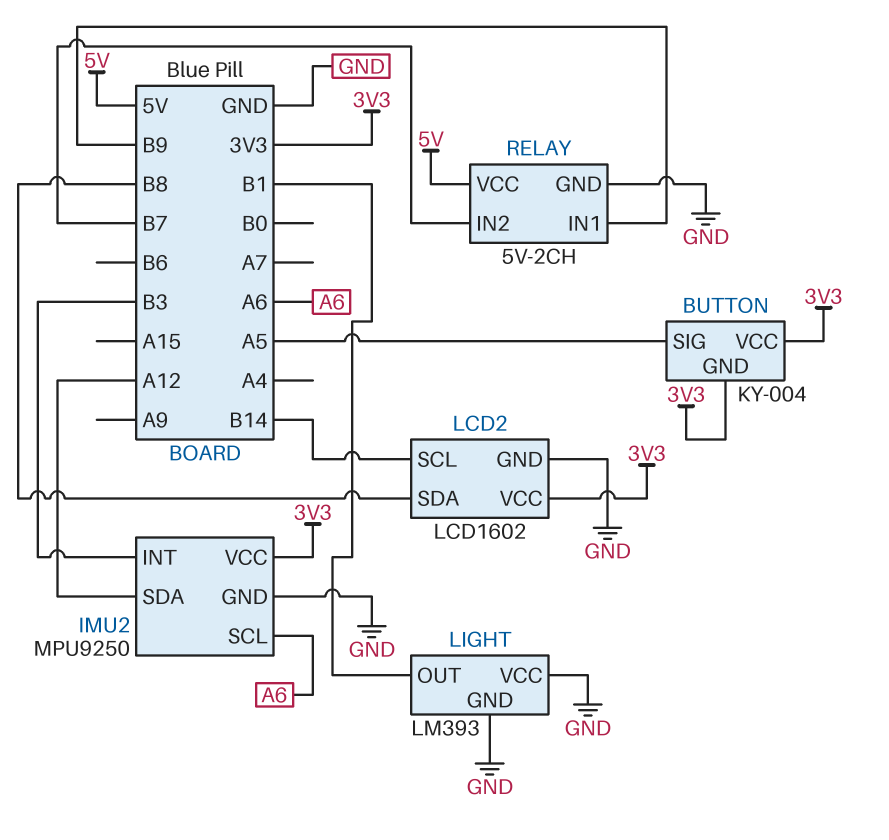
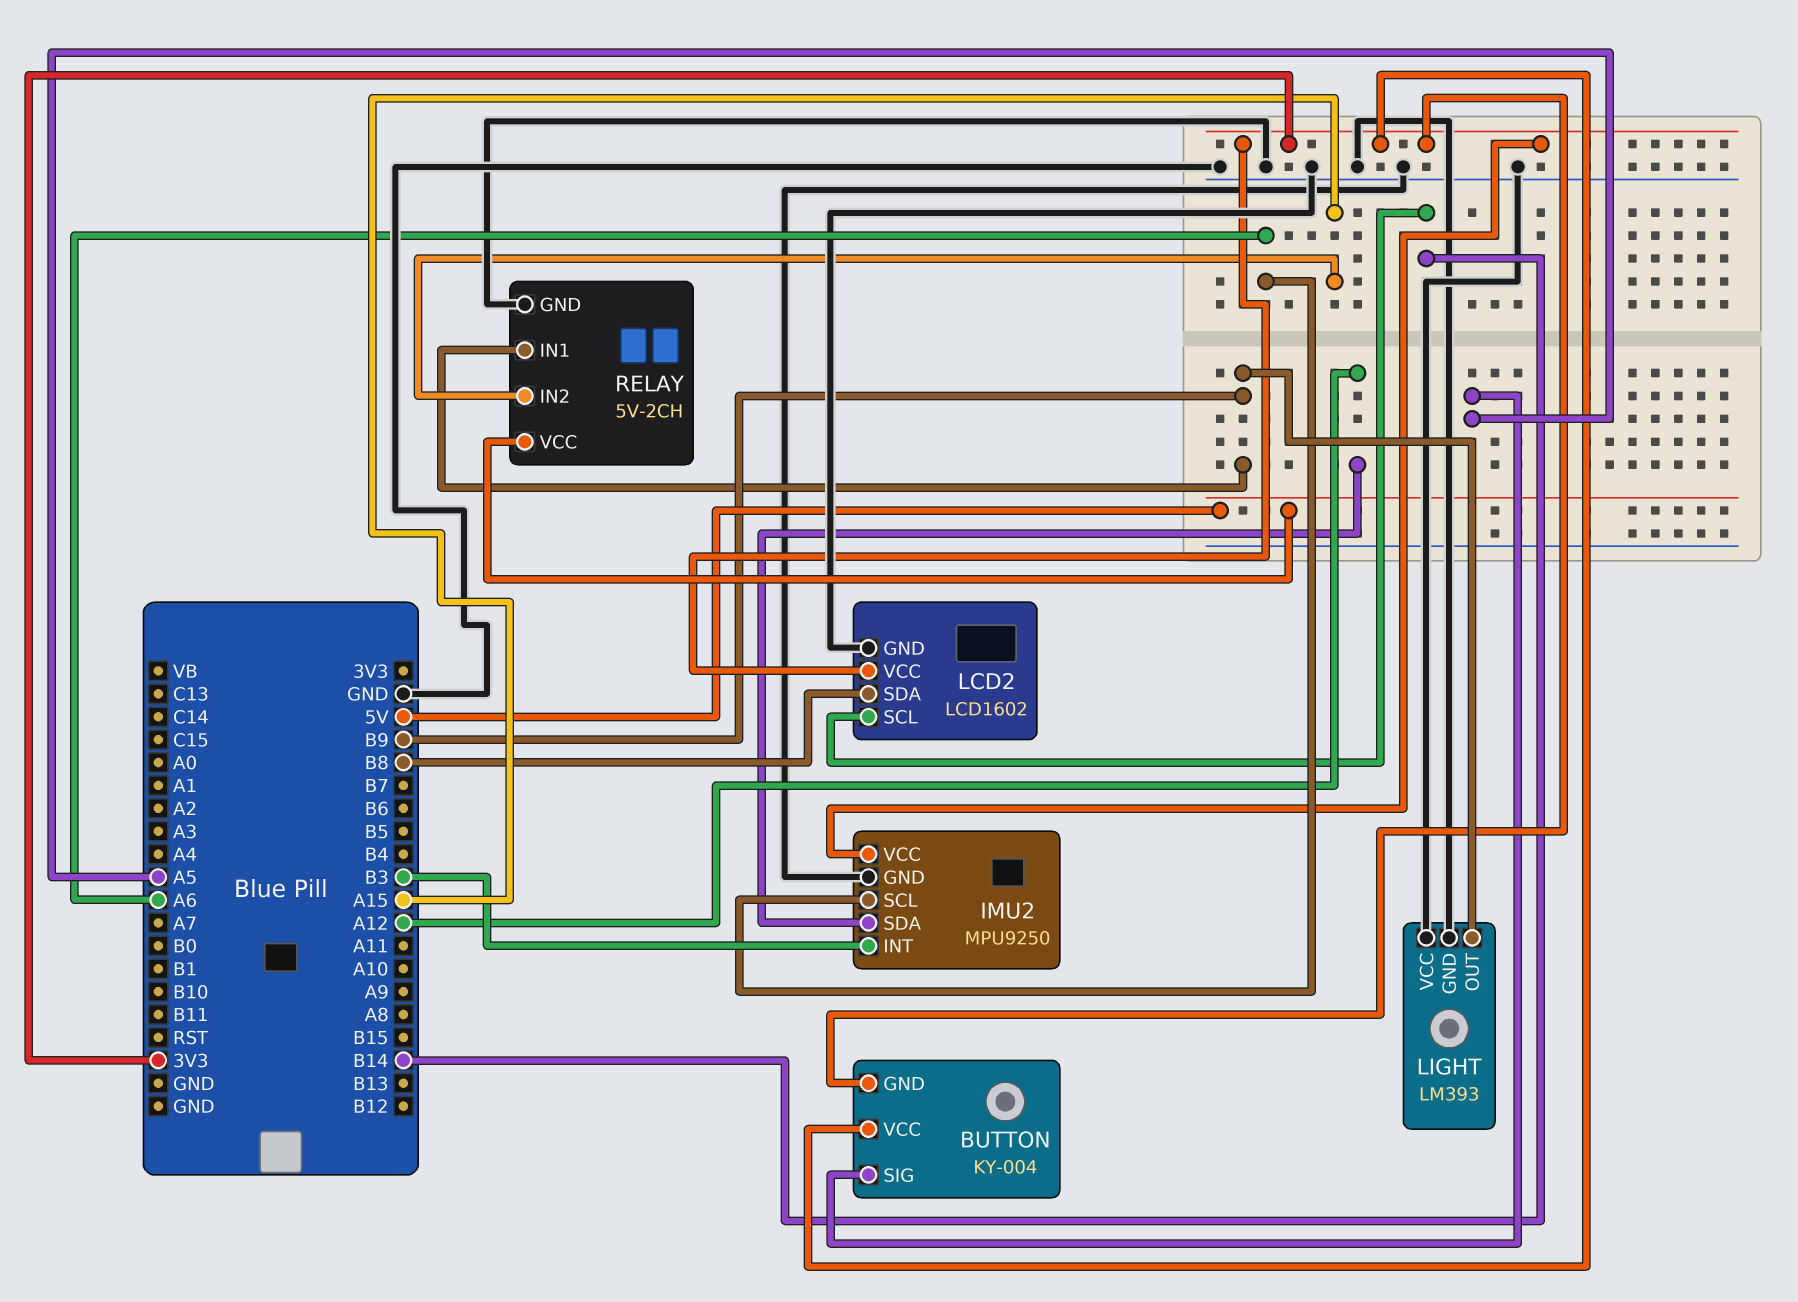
LIGHT pin OUT: B1 -> B9
RELAY pin IN2: B7 -> A15

